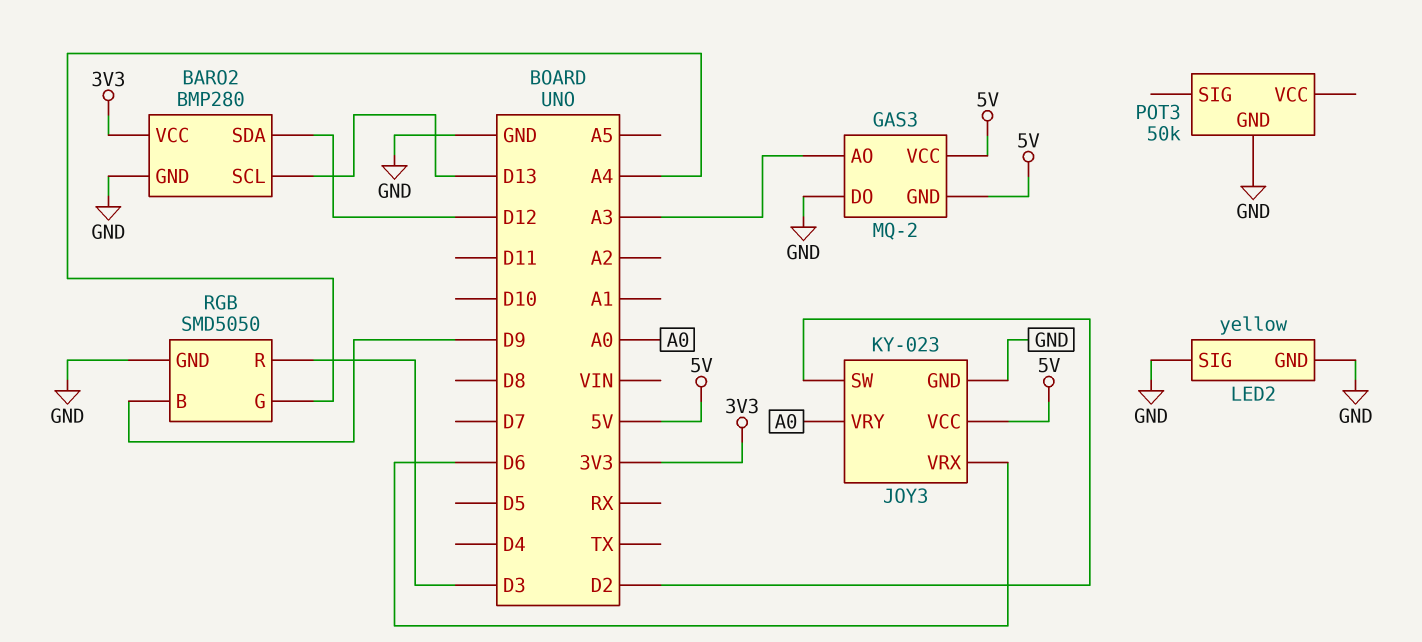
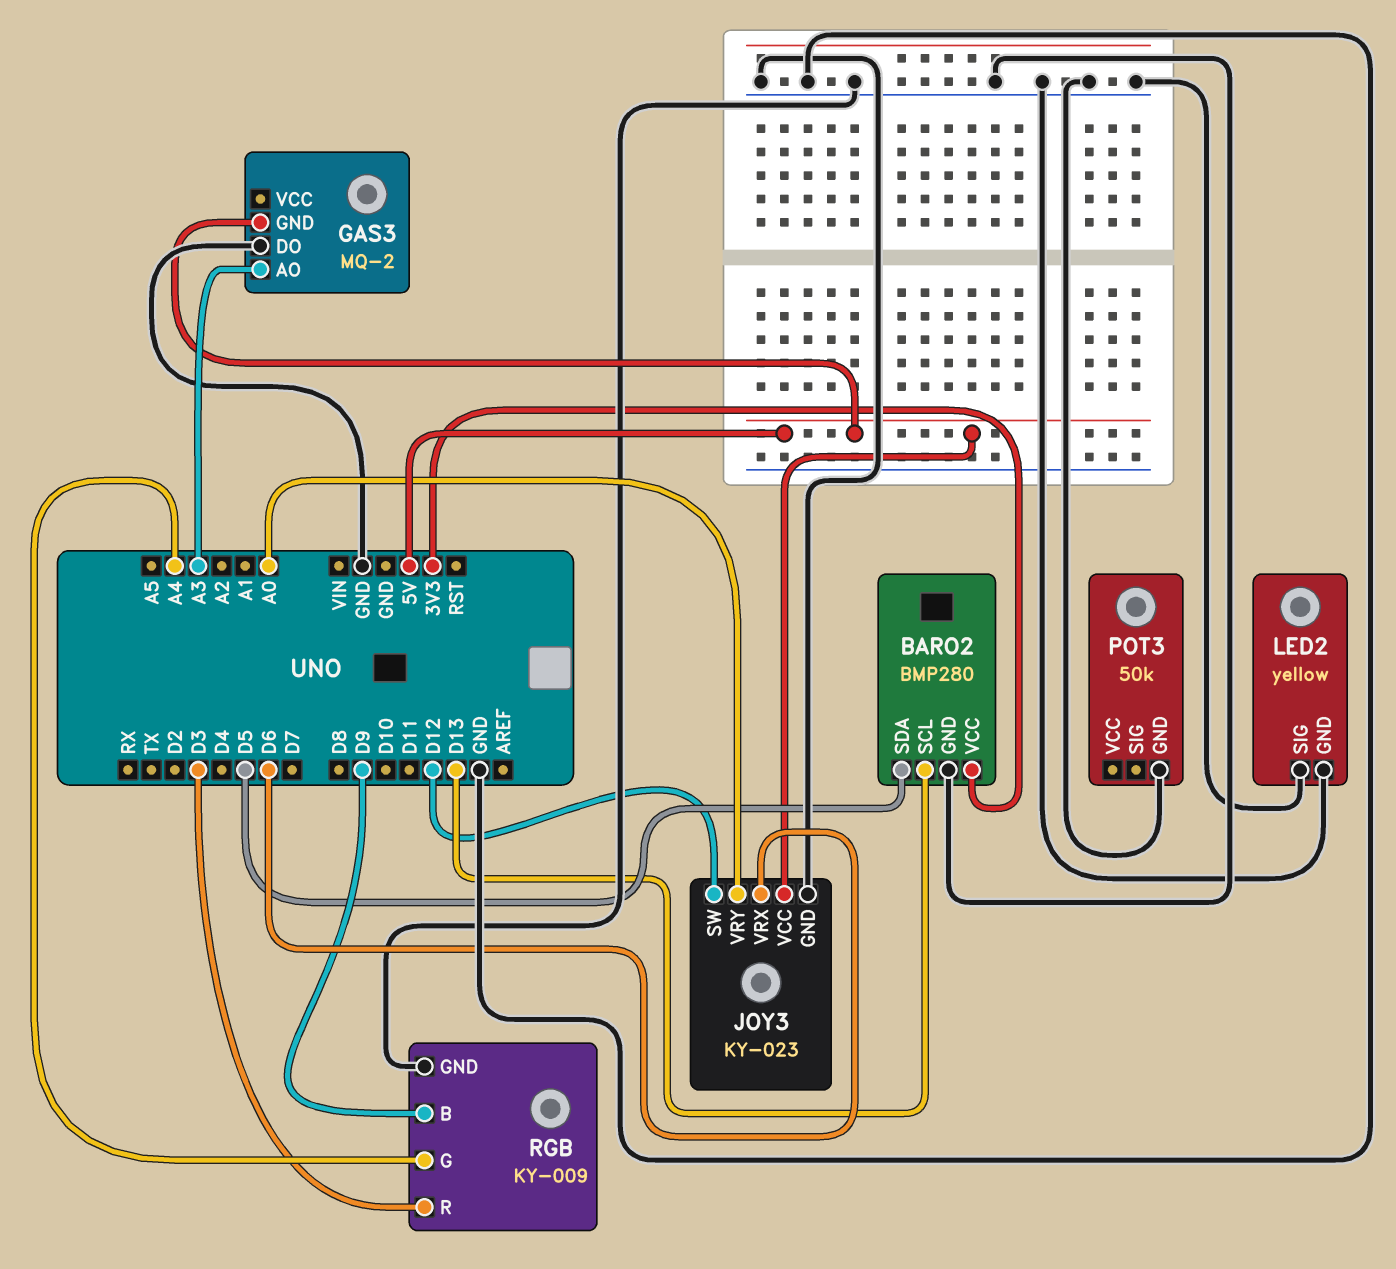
BARO2 pin SDA: D12 -> D5
GAS3 pin VCC: 5V -> none
JOY3 pin SW: D2 -> D12
RGB: SMD5050 -> KY-009

